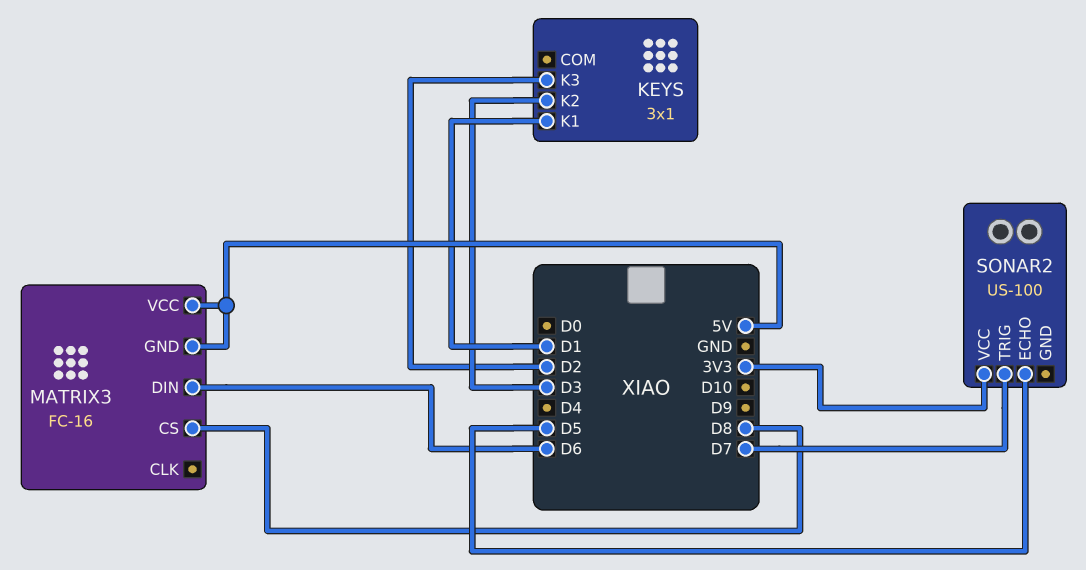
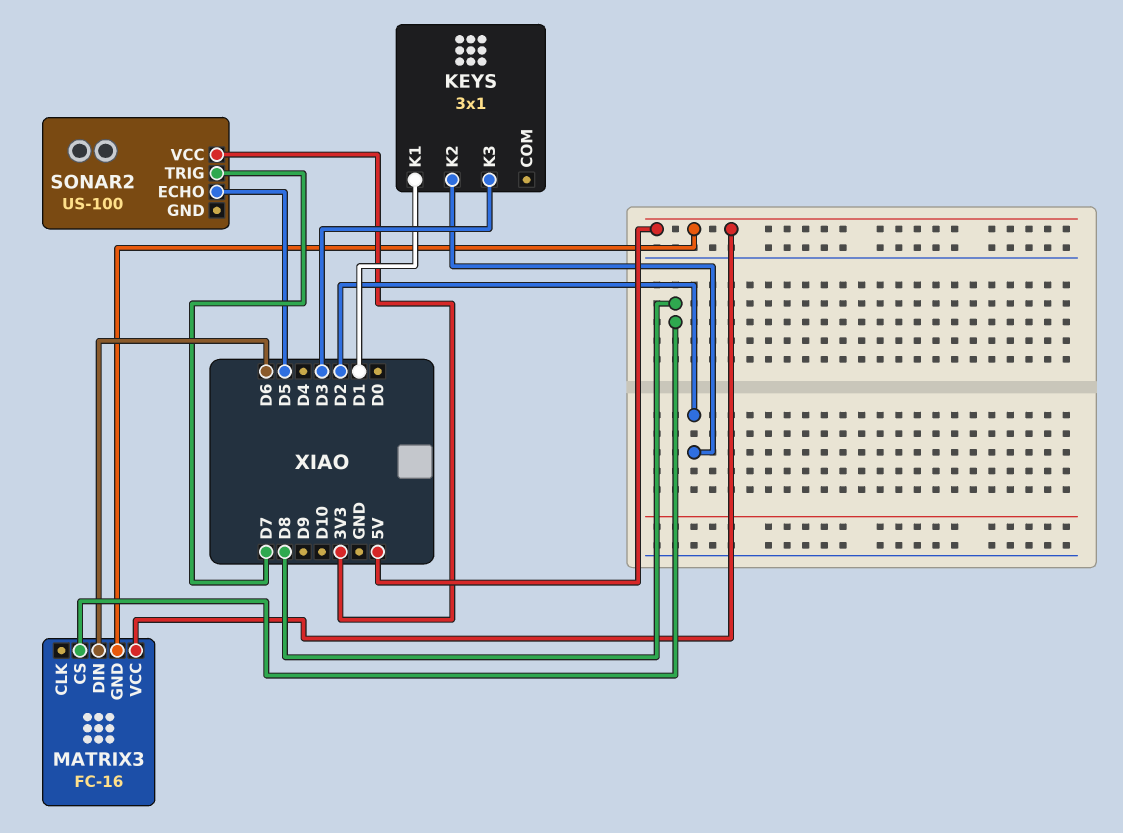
KEYS pin K2: D3 -> D2
KEYS pin K3: D2 -> D3

